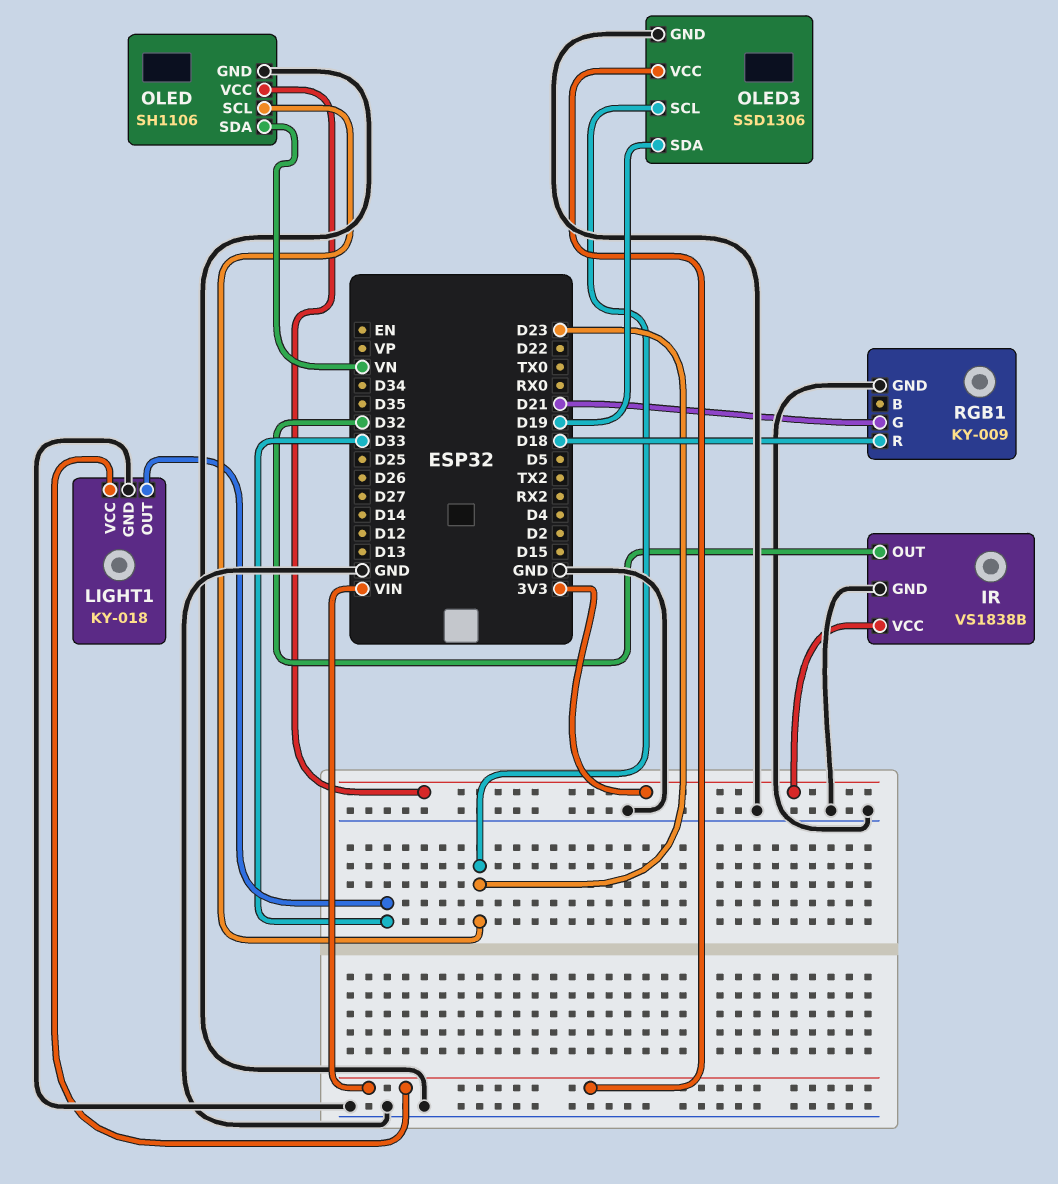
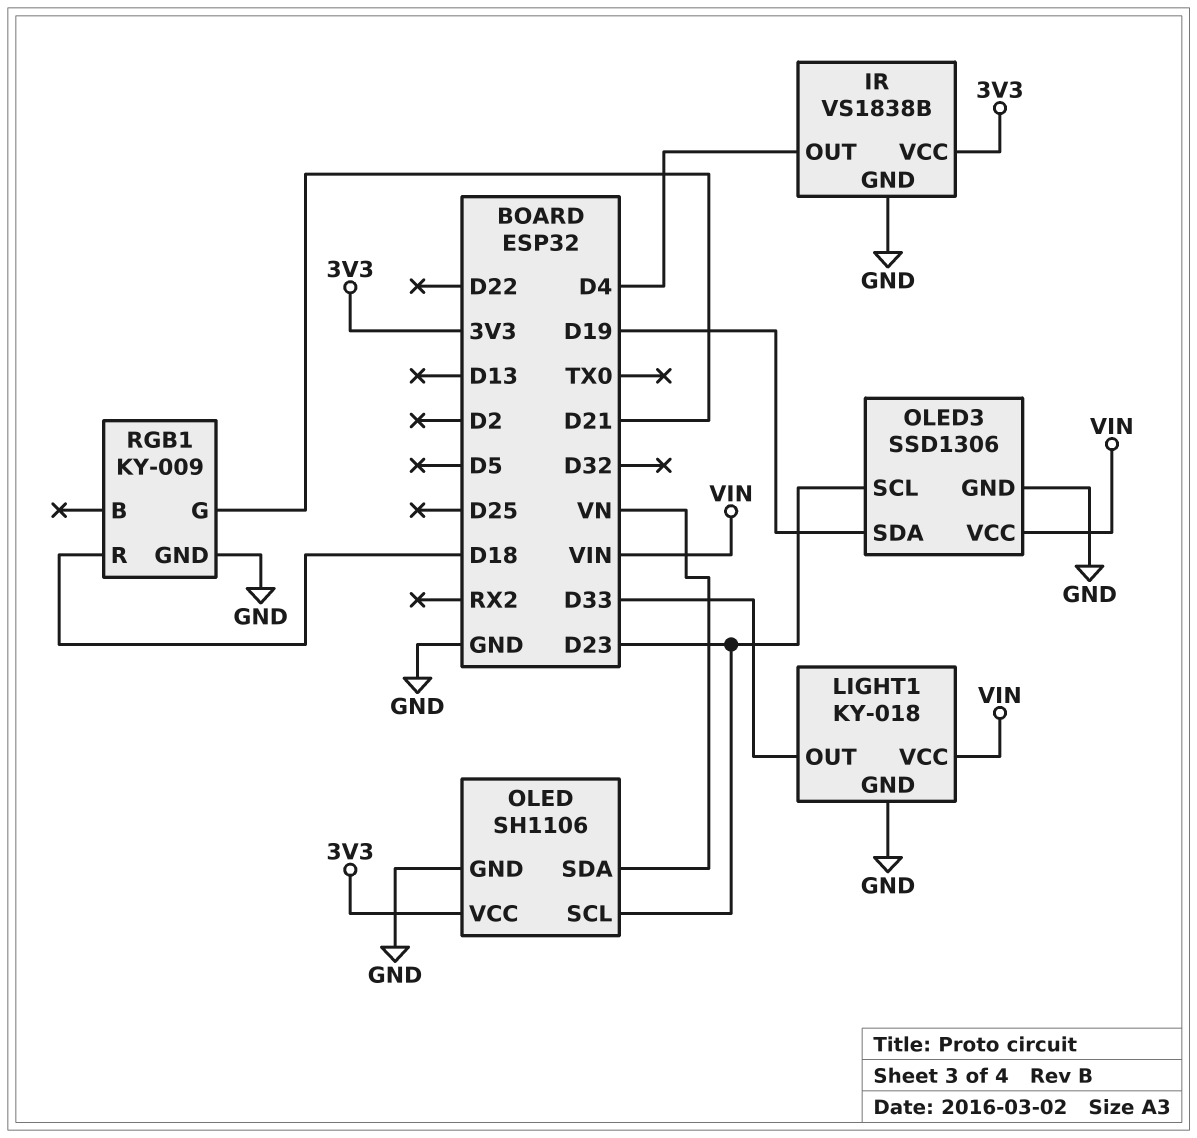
IR pin OUT: D32 -> D4

